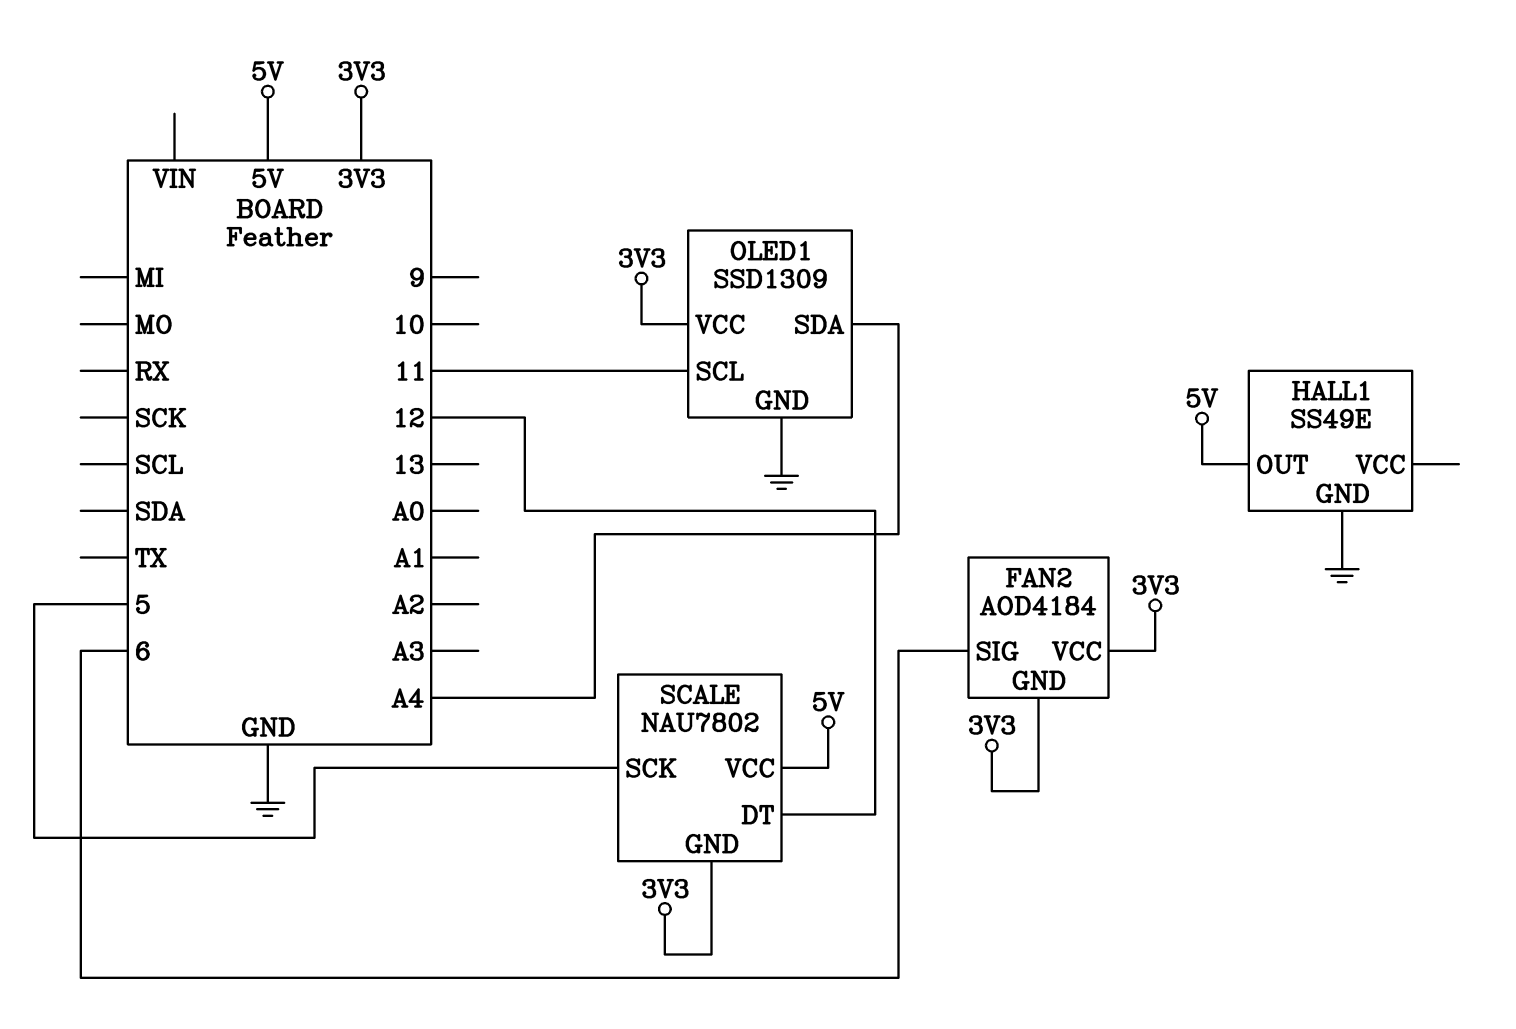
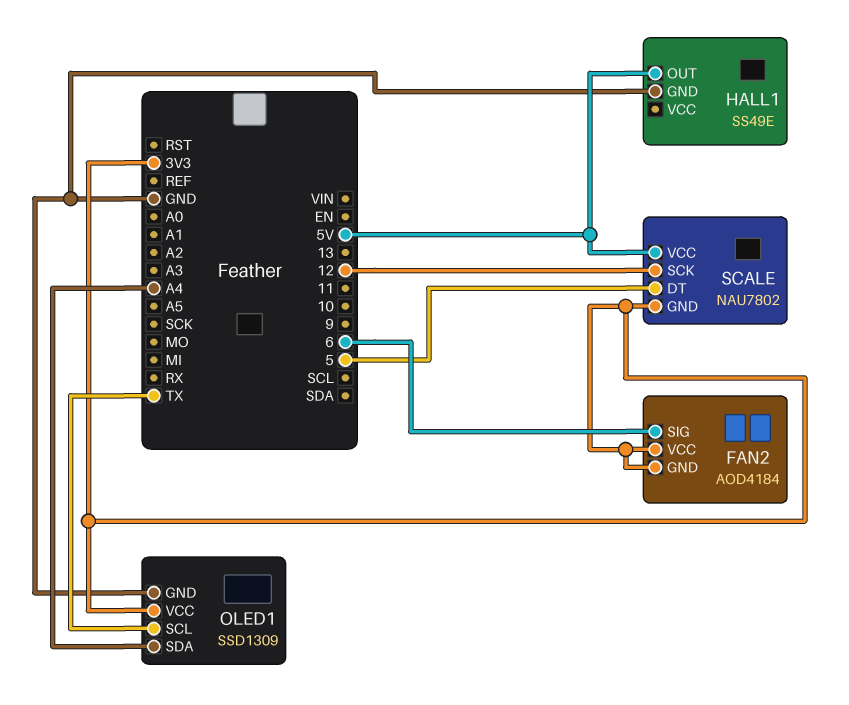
OLED1 pin SCL: 11 -> TX
SCALE pin DT: 12 -> 5
SCALE pin SCK: 5 -> 12

